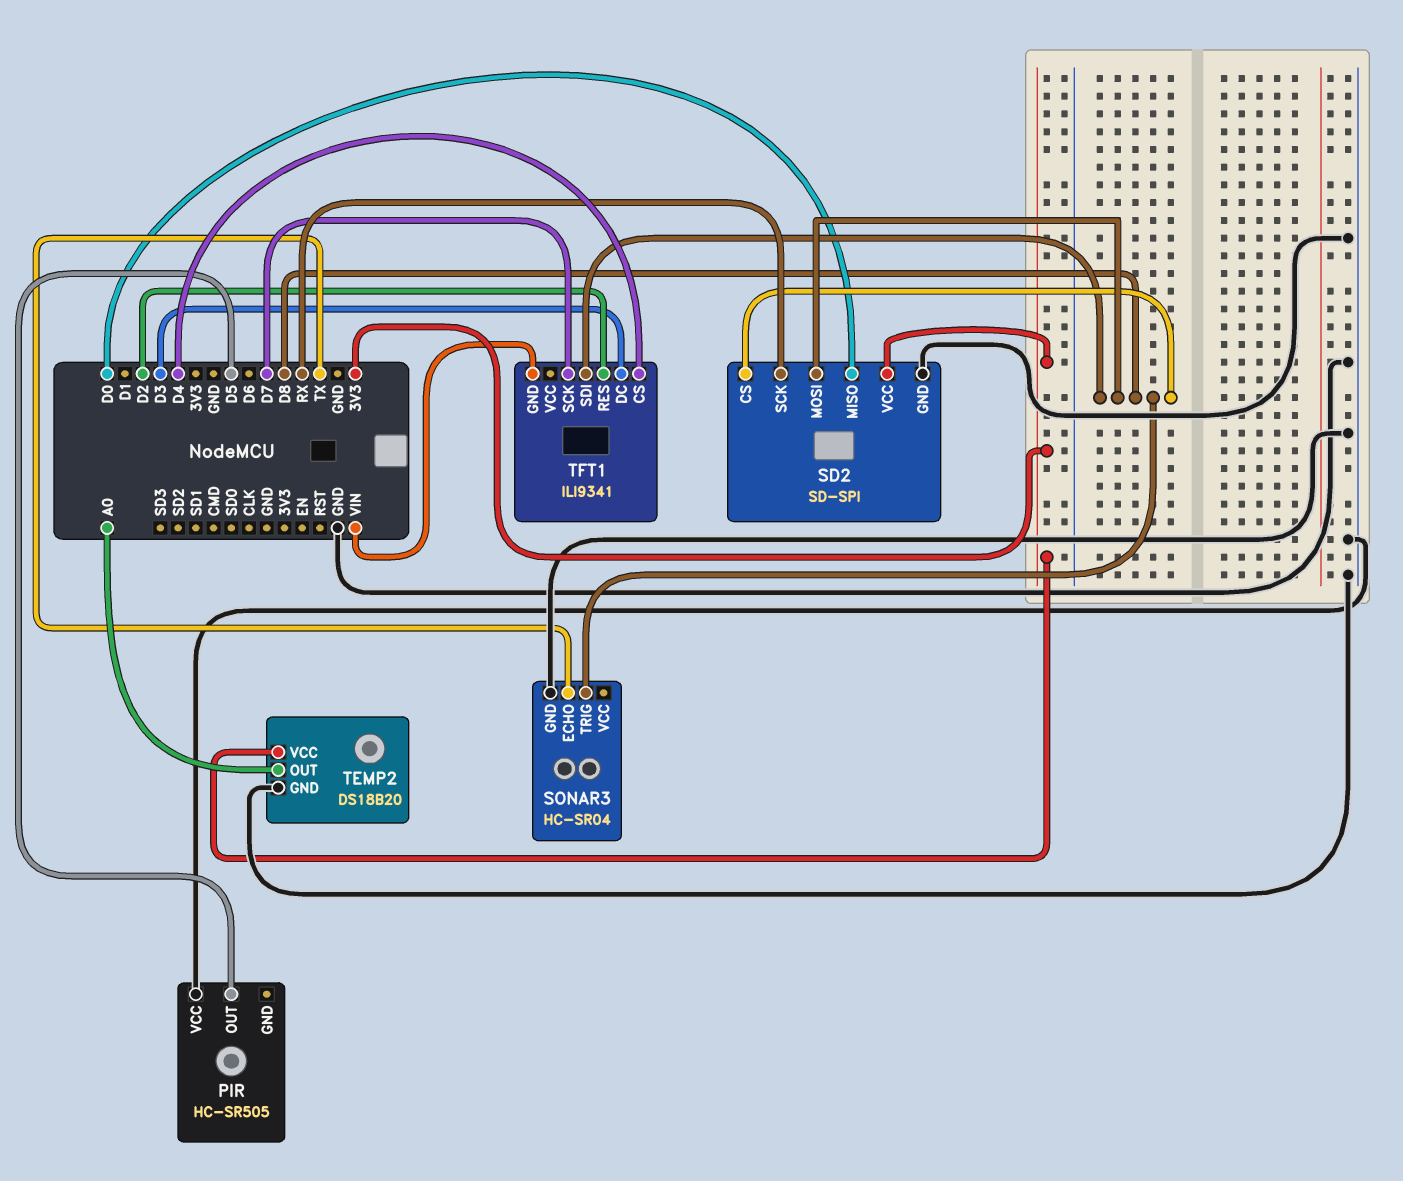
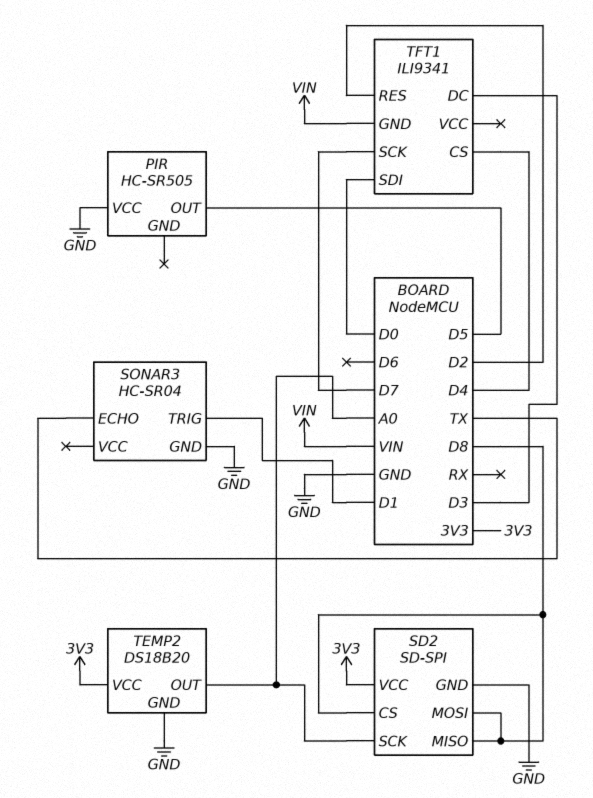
SD2 pin MISO: D0 -> D8
SD2 pin SCK: RX -> A0
SONAR3 pin TRIG: D8 -> D1
TFT1 pin SDI: D8 -> D0

